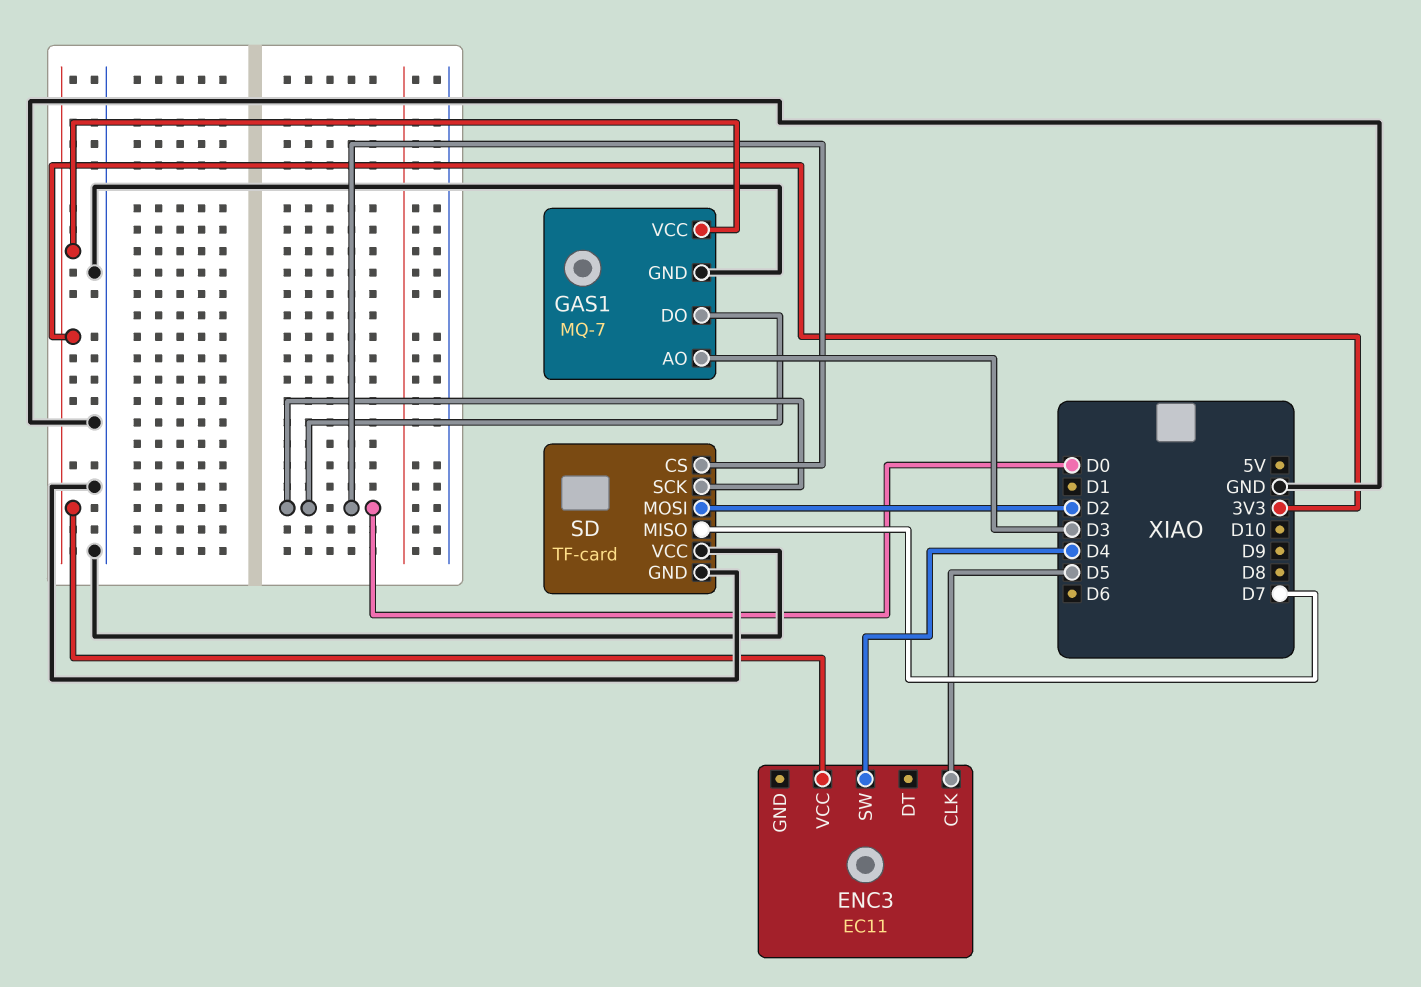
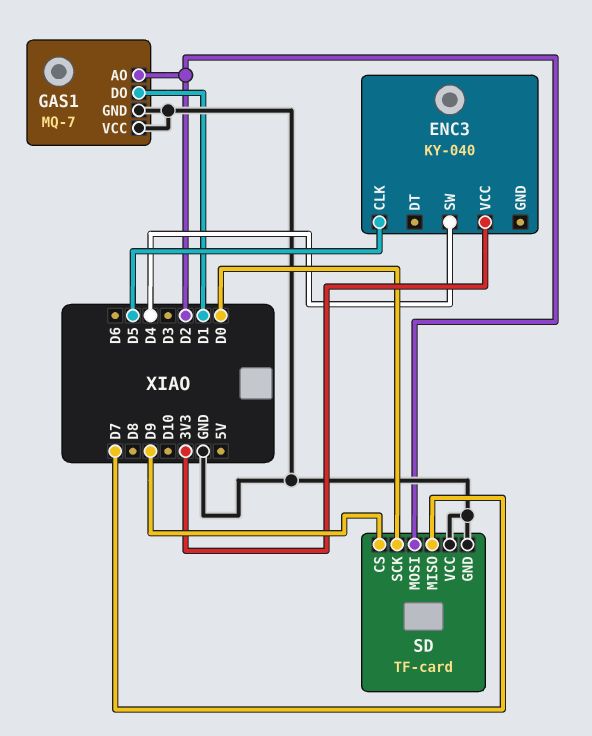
ENC3: EC11 -> KY-040
GAS1 pin AO: D3 -> D2
GAS1 pin DO: D0 -> D1
GAS1 pin VCC: 3V3 -> GND
SD pin CS: D0 -> D9

